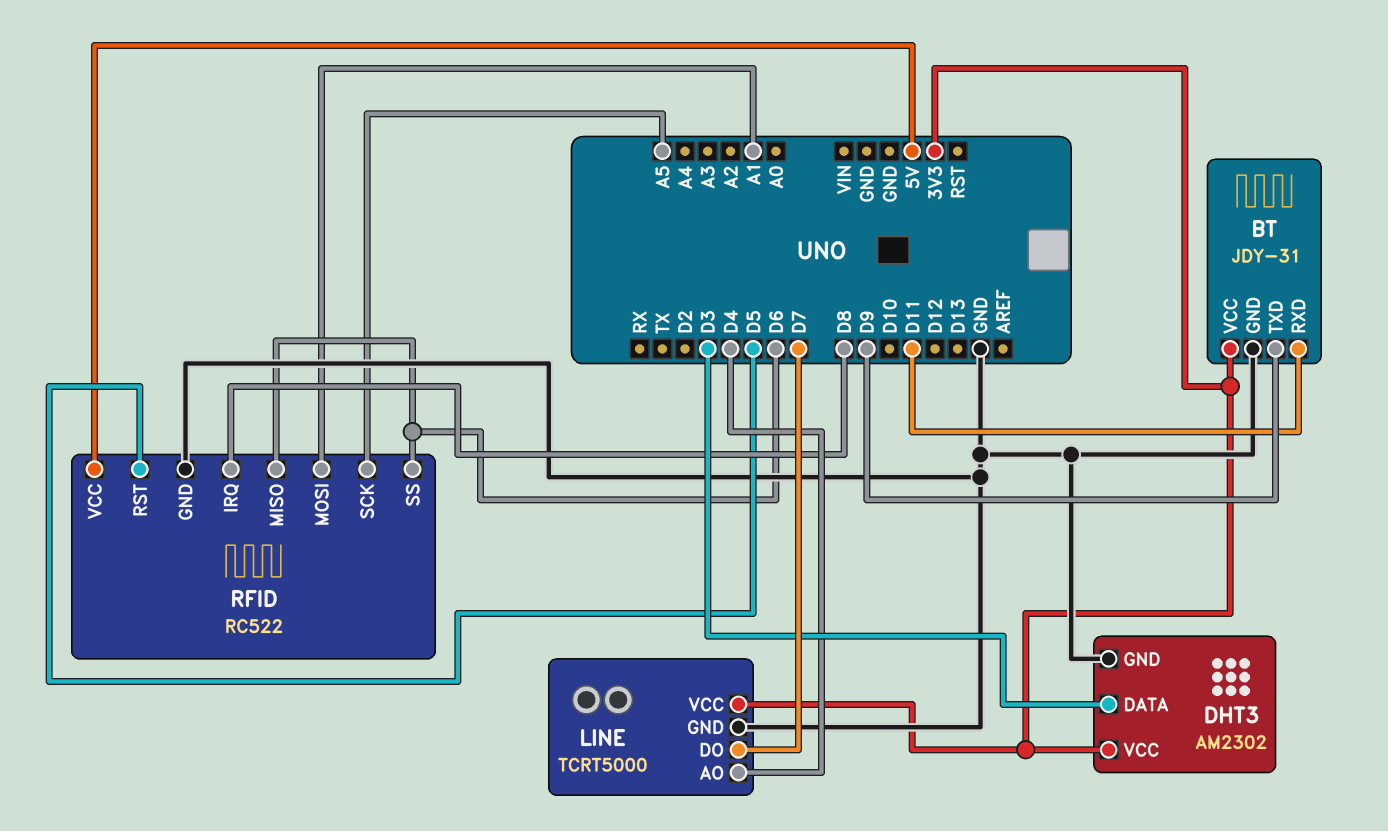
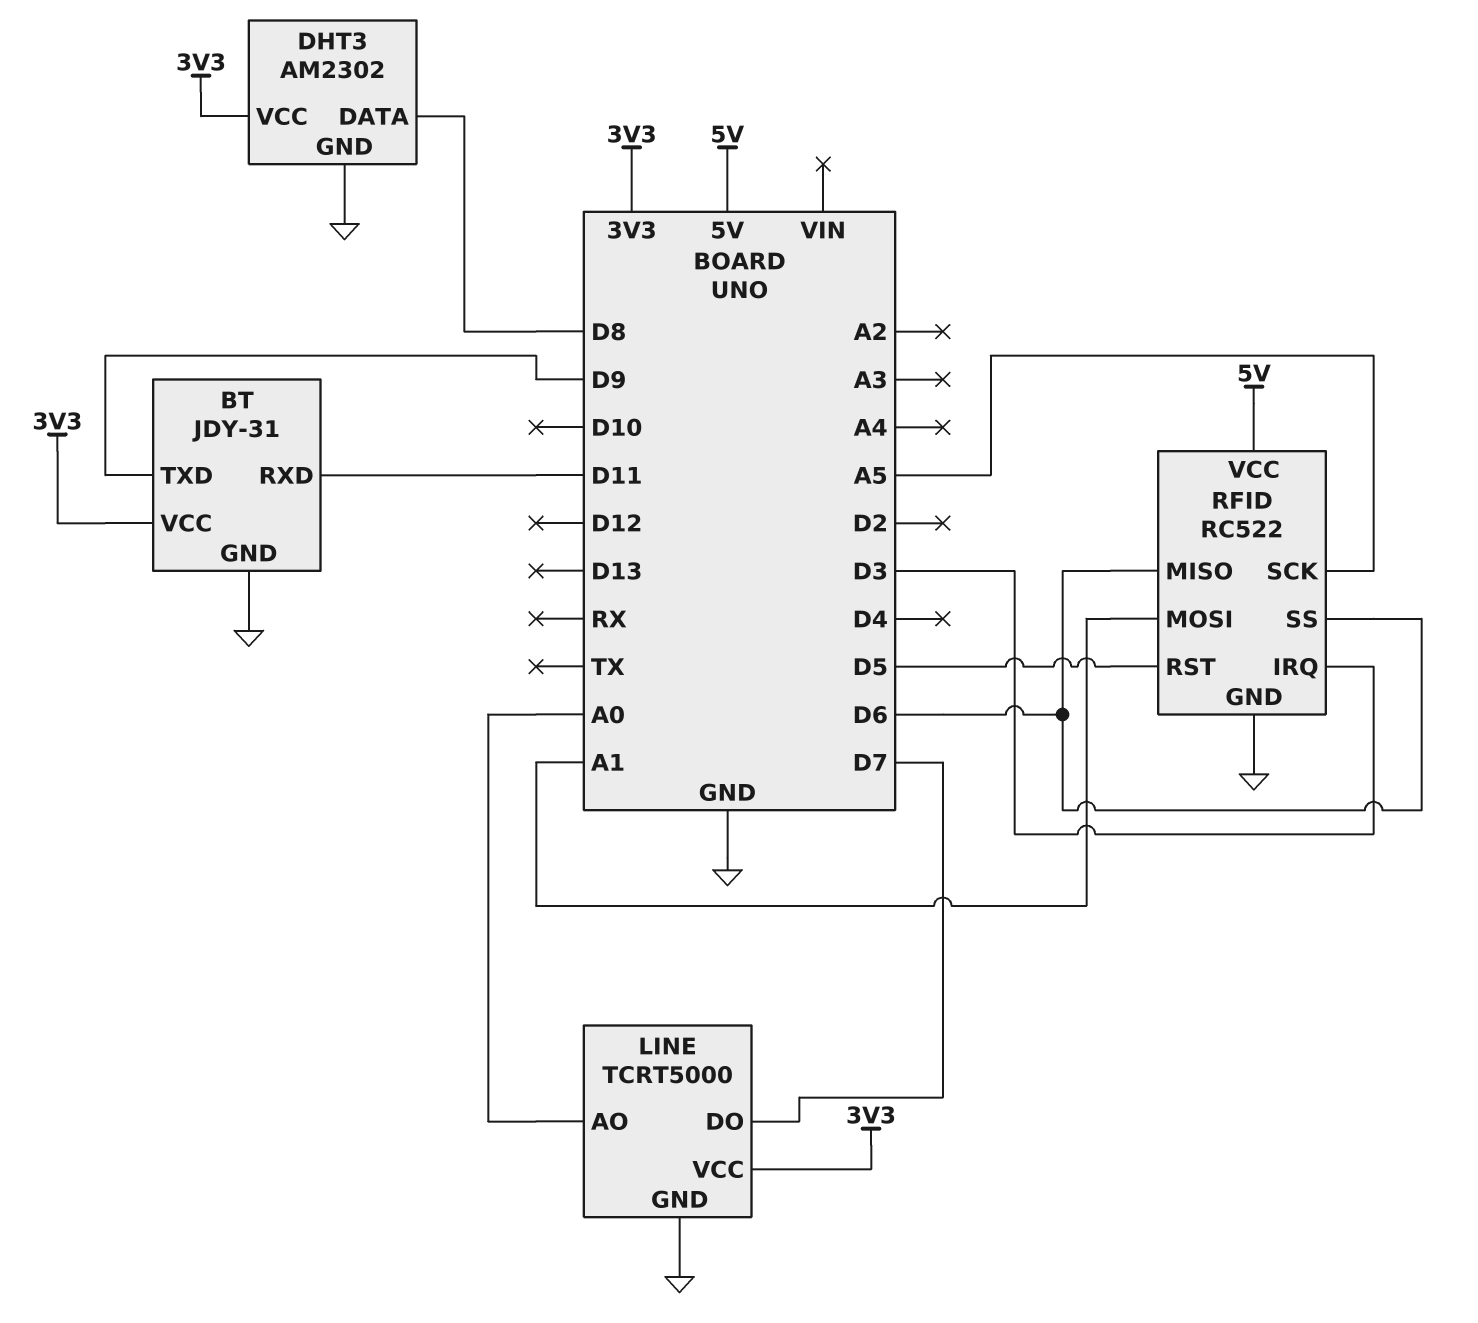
DHT3 pin DATA: D3 -> D8
LINE pin AO: D4 -> A0
RFID pin IRQ: D8 -> D3

